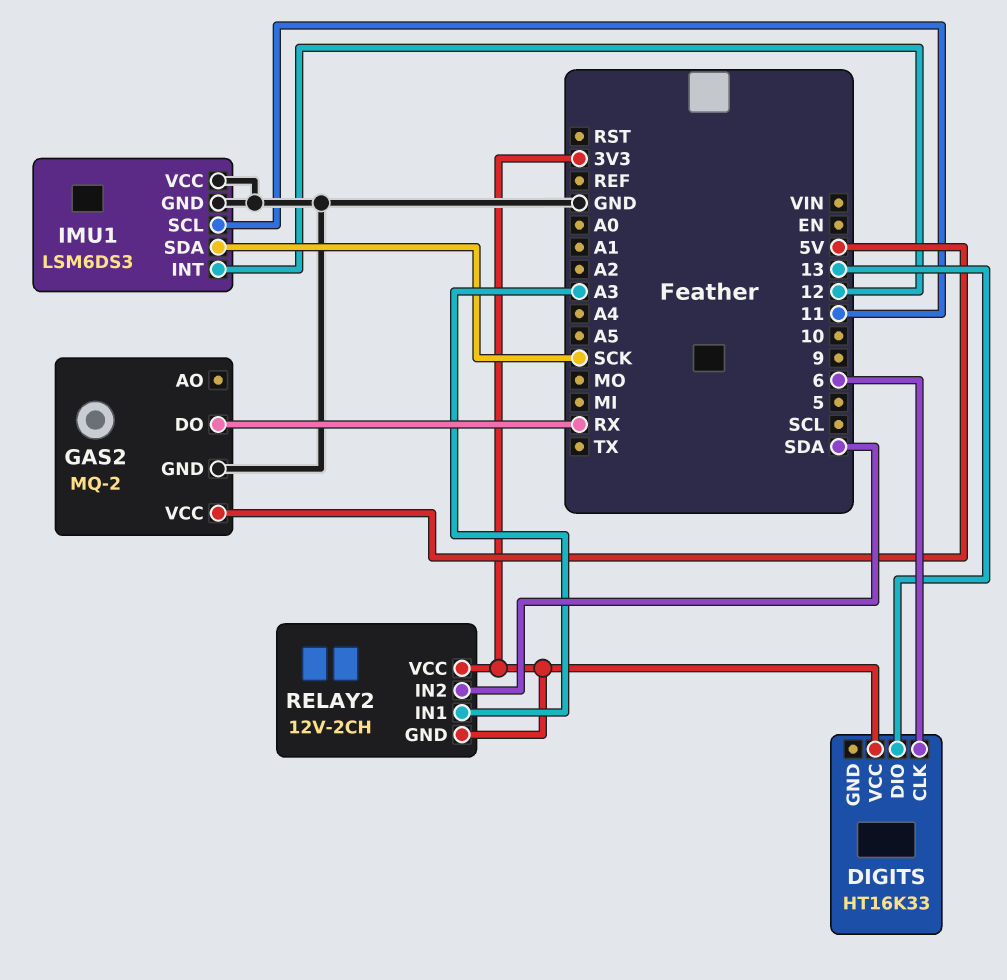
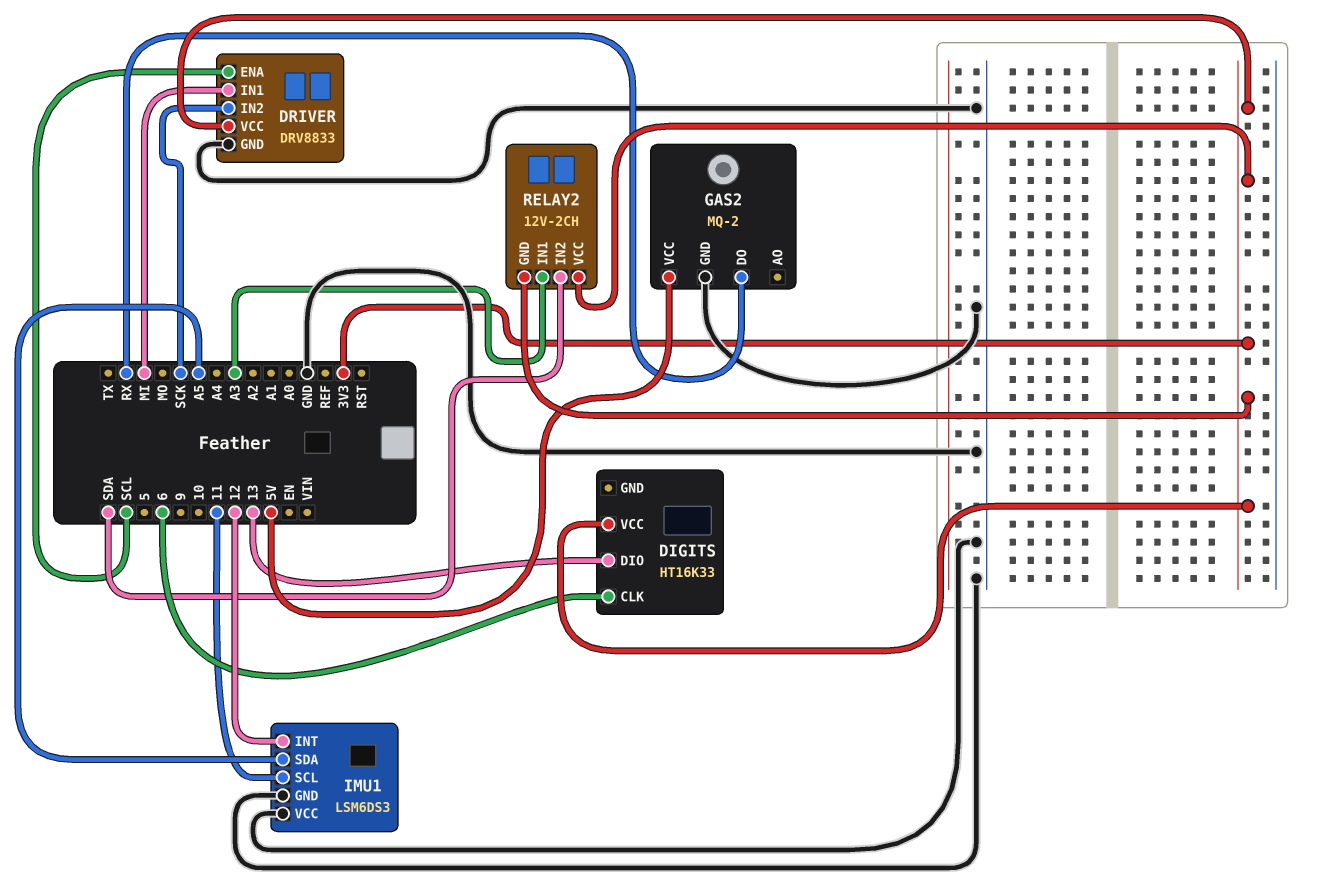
DRIVER: none -> DRV8833
DRIVER pin ENA: none -> SCL
DRIVER pin GND: none -> GND
DRIVER pin IN1: none -> MI
DRIVER pin IN2: none -> SCK
DRIVER pin VCC: none -> 3V3
IMU1 pin SDA: SCK -> A5

